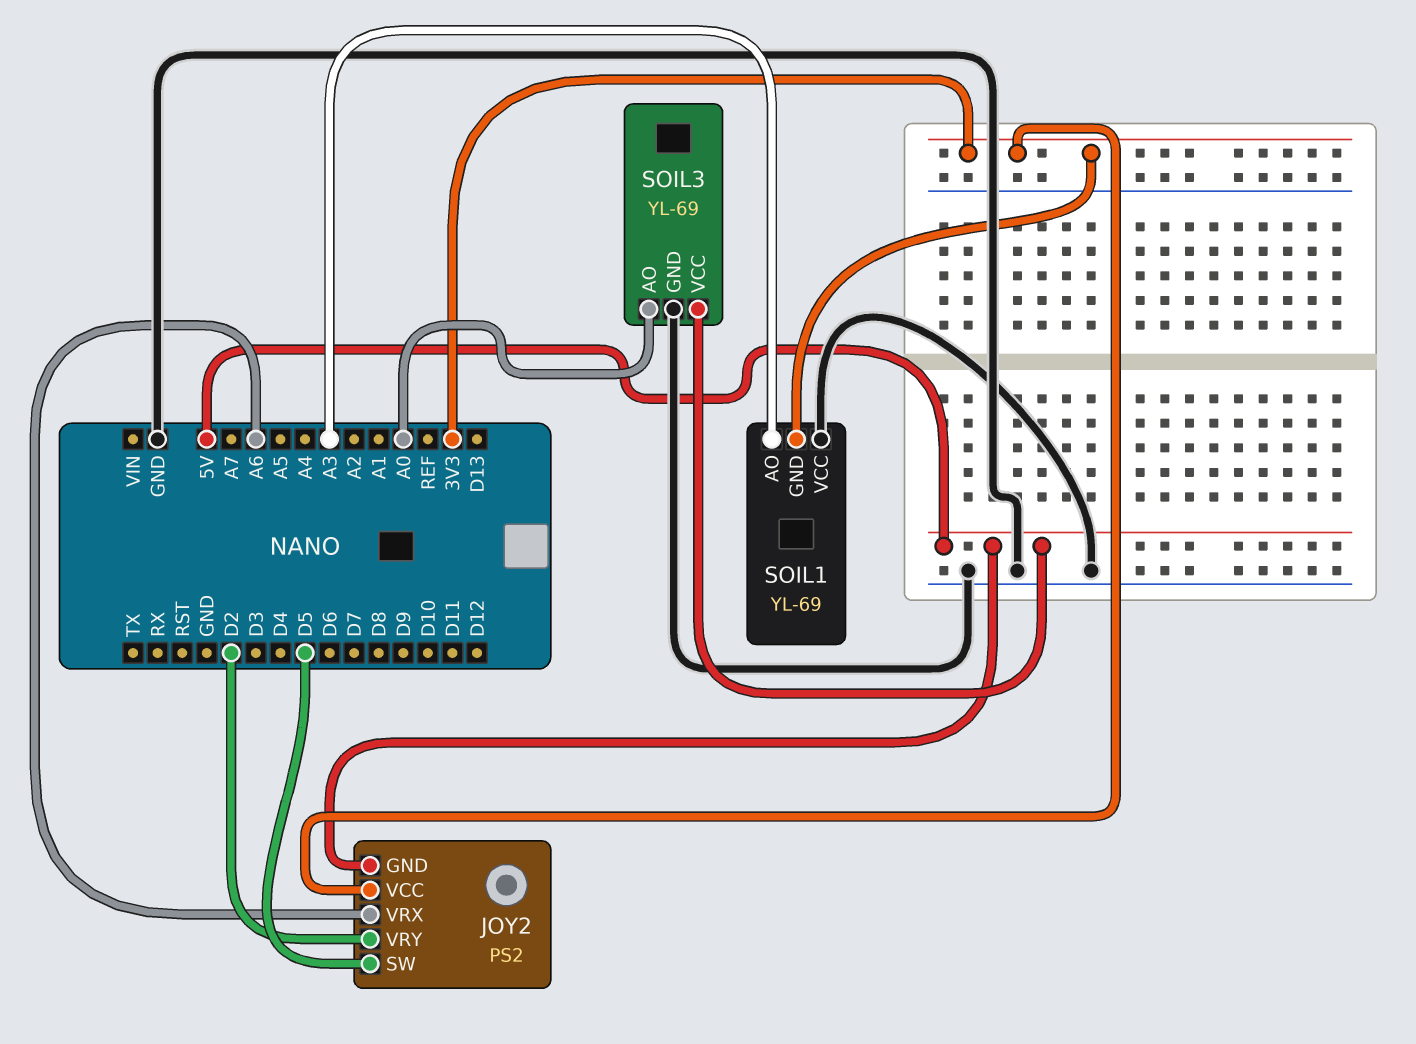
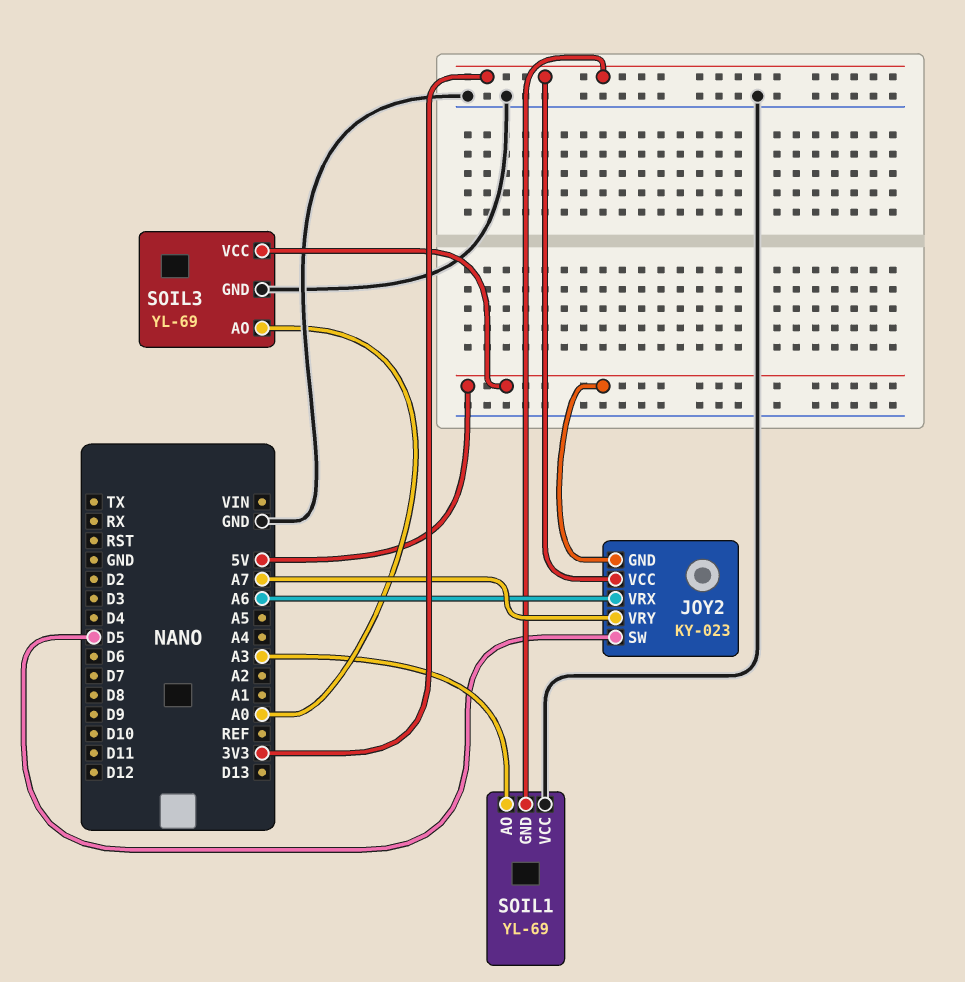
JOY2: PS2 -> KY-023
JOY2 pin VRY: D2 -> A7

